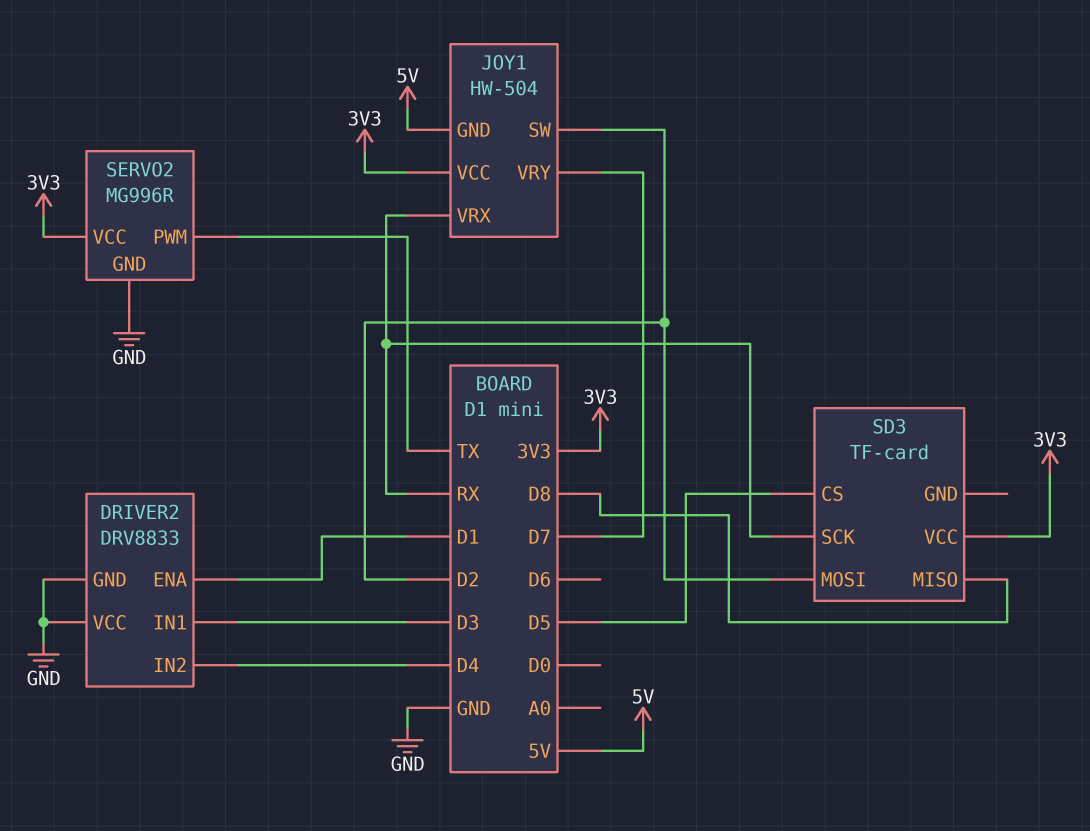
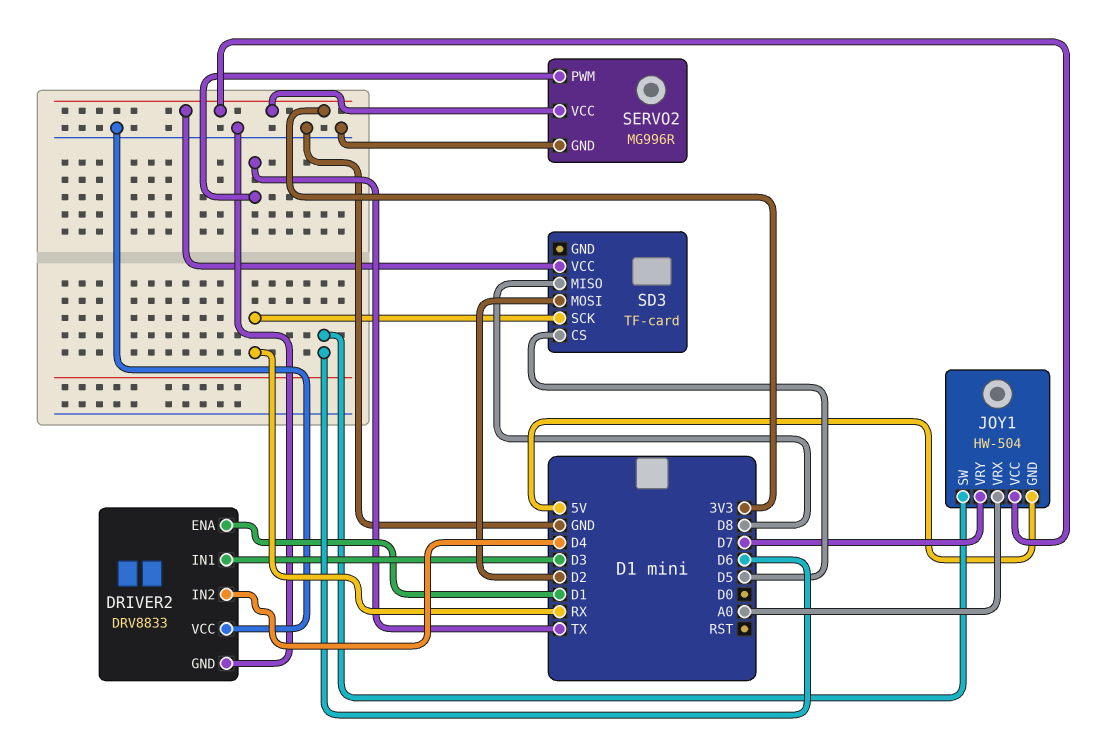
JOY1 pin SW: D2 -> D6
JOY1 pin VRX: RX -> A0

